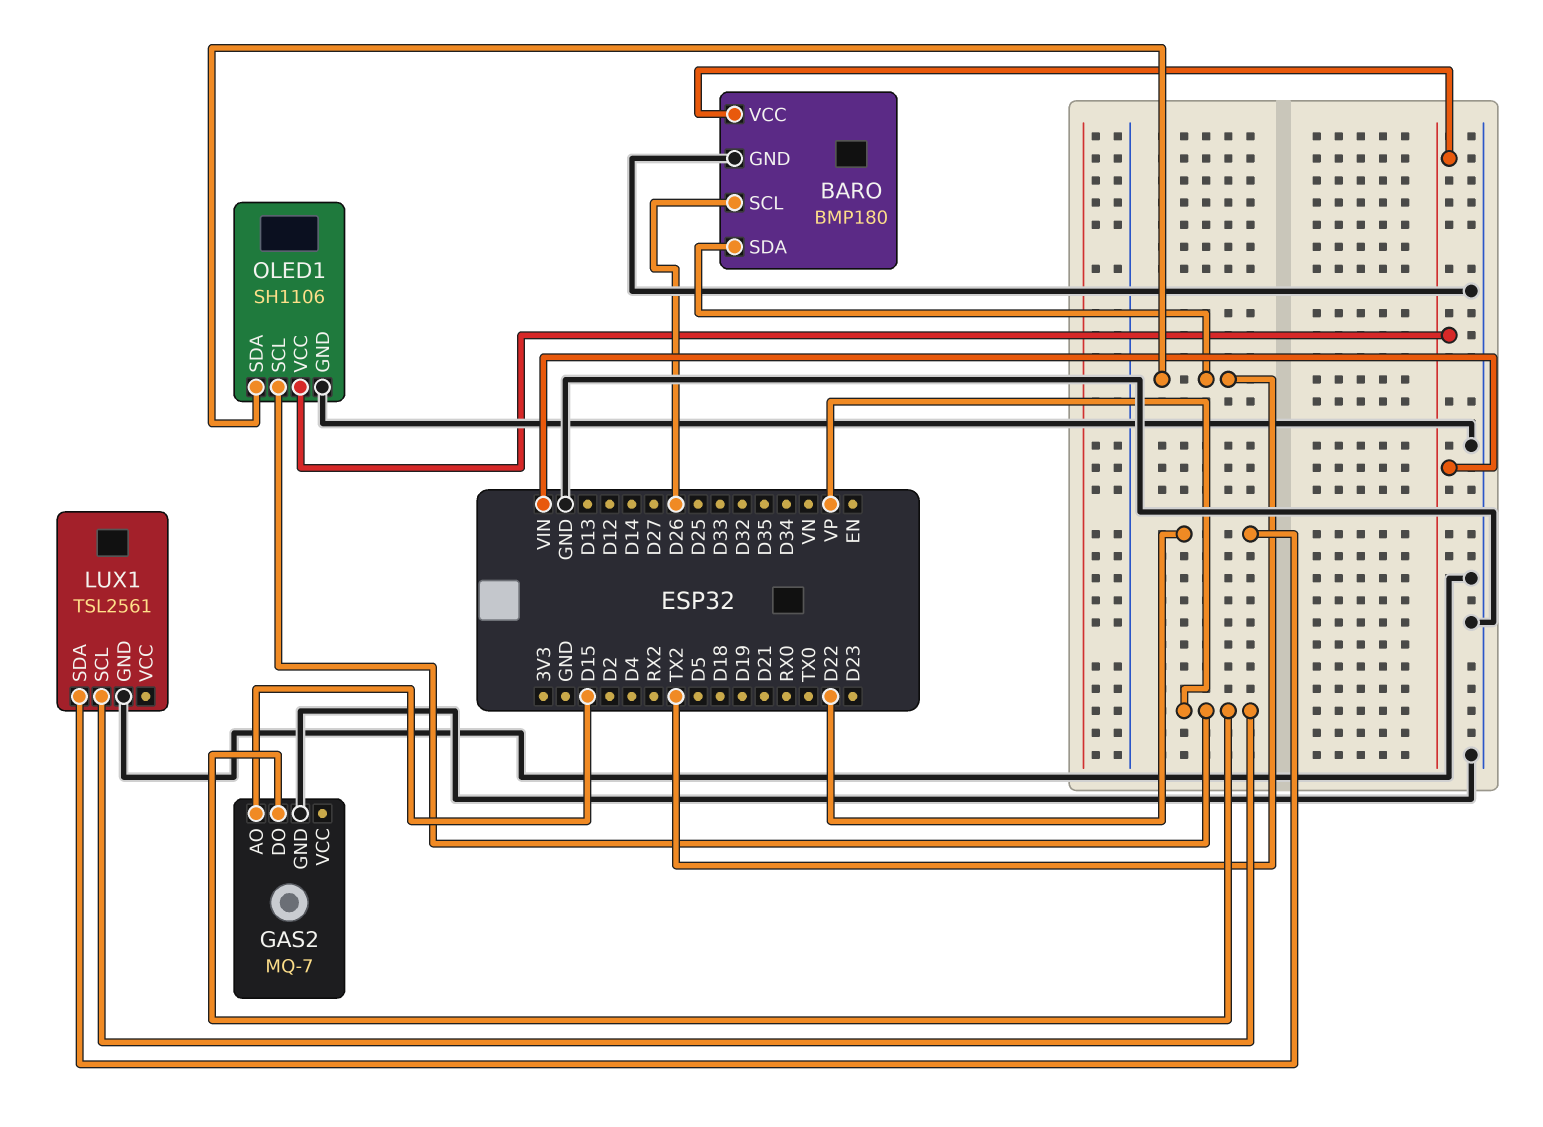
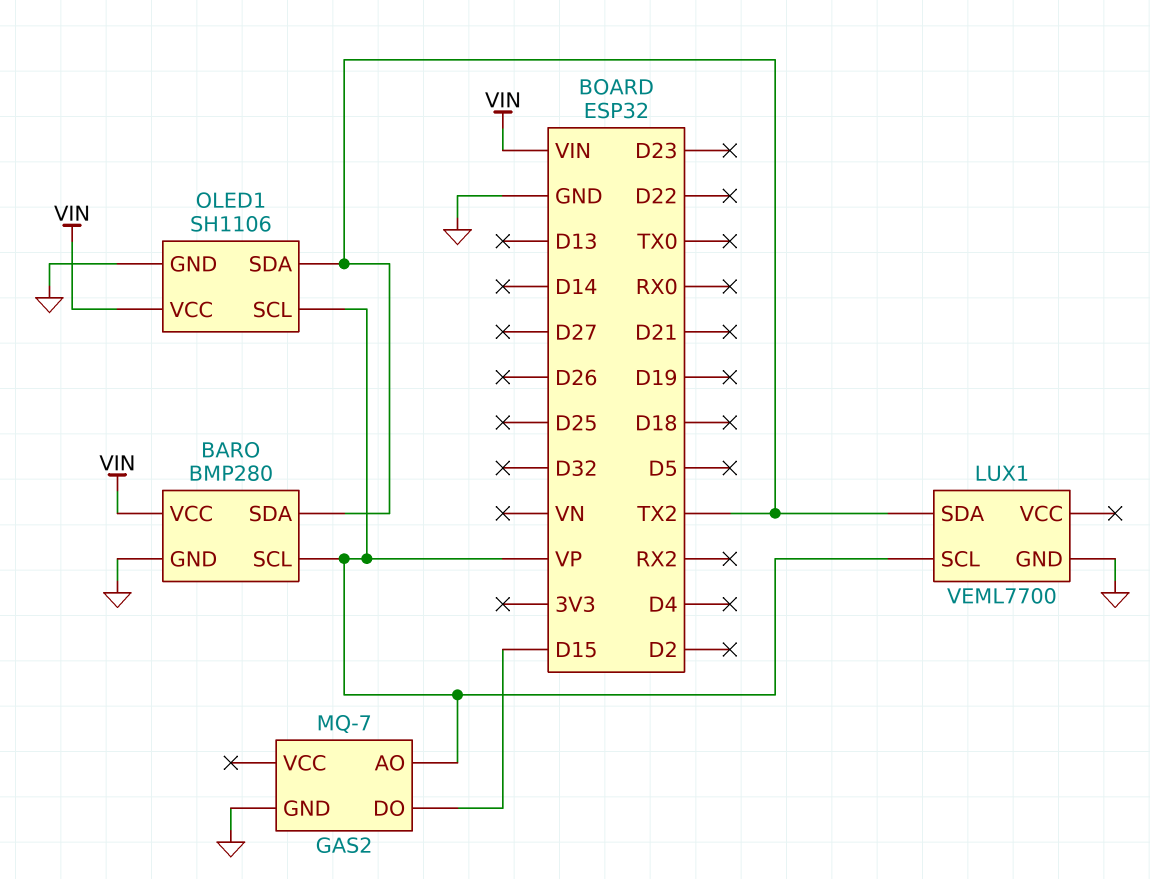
BARO: BMP180 -> BMP280
BARO pin SCL: D26 -> VP
GAS2 pin AO: D15 -> VP
GAS2 pin DO: VP -> D15
LUX1: TSL2561 -> VEML7700
LUX1 pin SDA: D22 -> TX2

